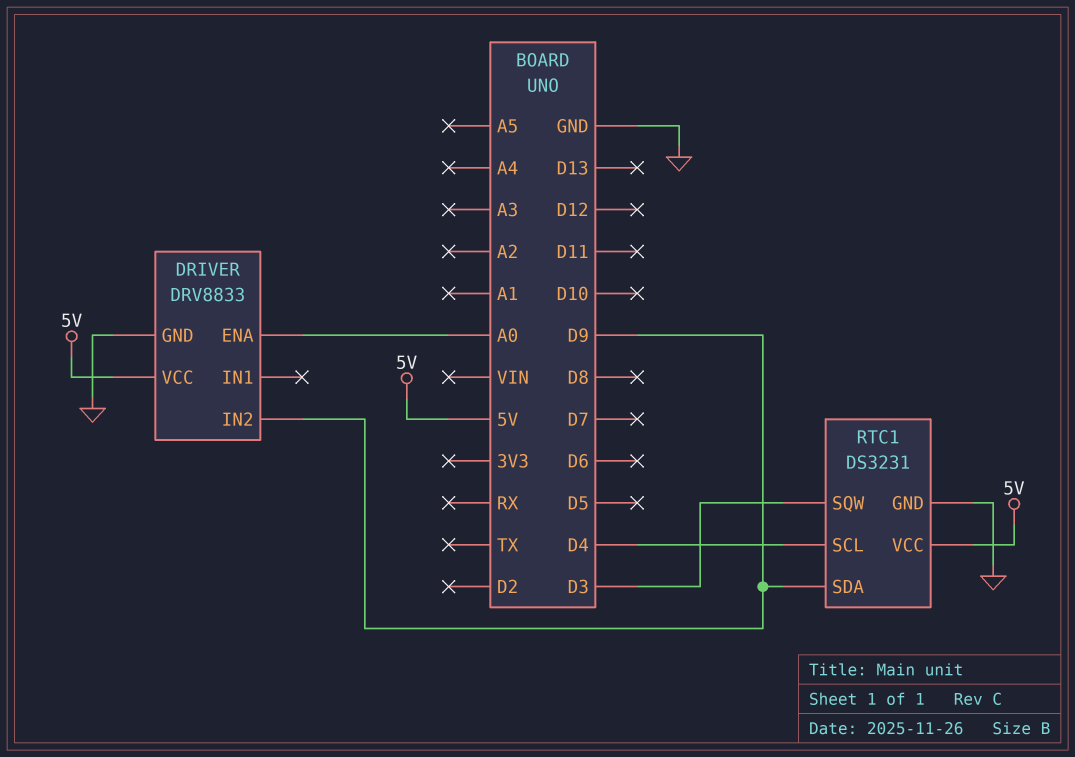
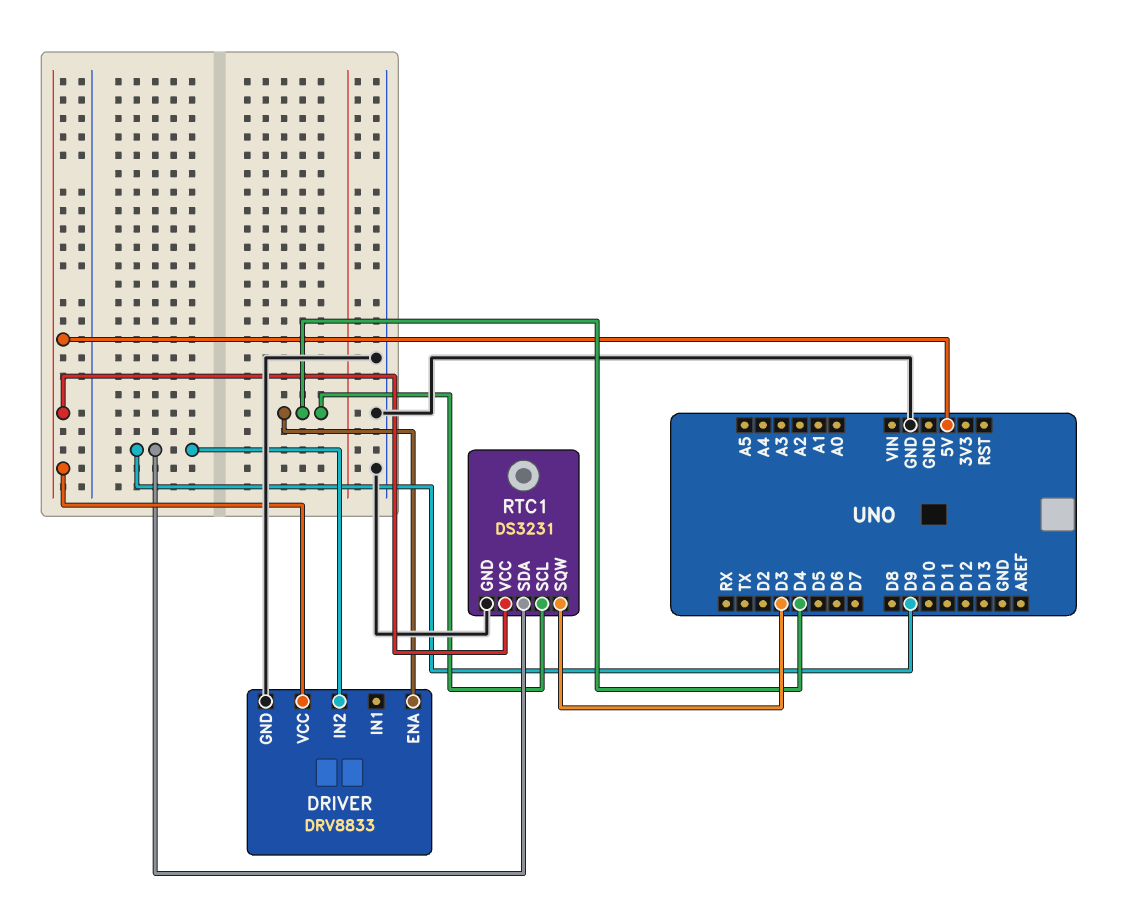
DRIVER pin ENA: A0 -> D4

